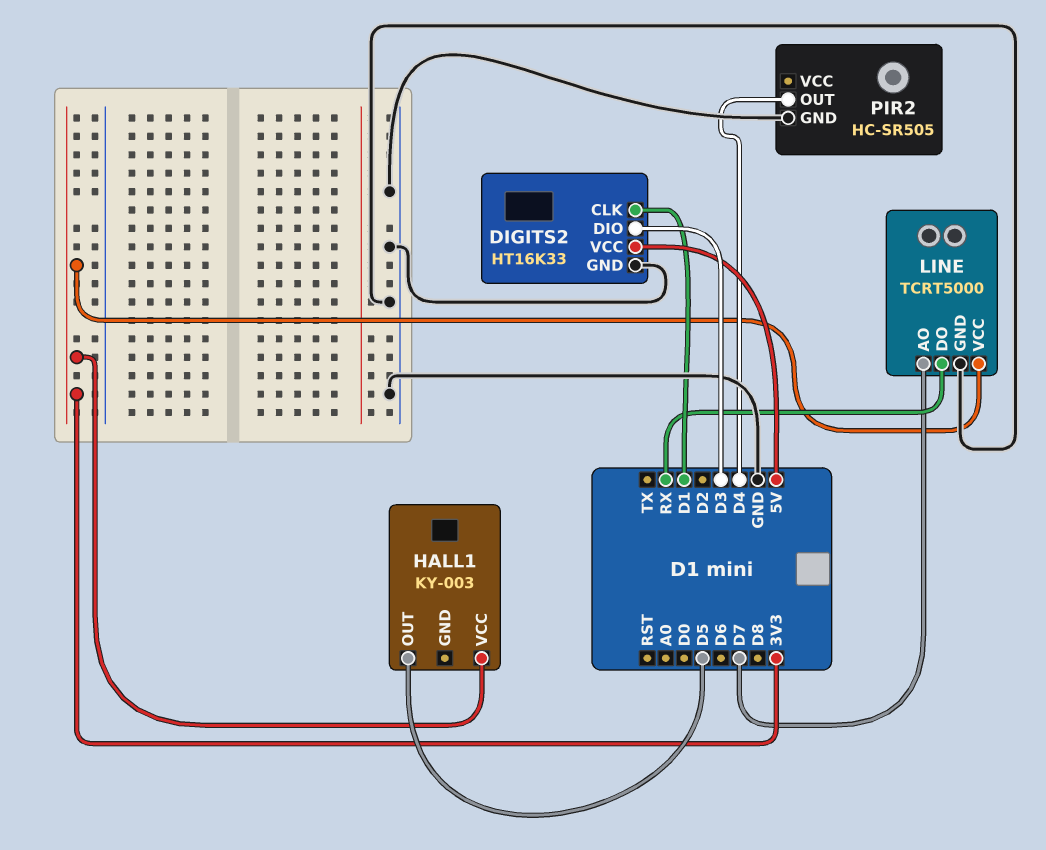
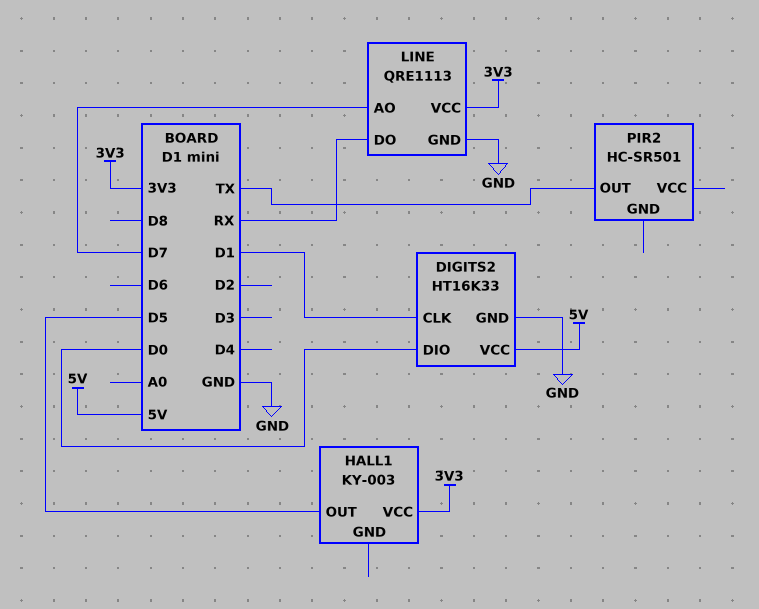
DIGITS2 pin DIO: D3 -> D0
LINE: TCRT5000 -> QRE1113
PIR2: HC-SR505 -> HC-SR501
PIR2 pin GND: GND -> none
PIR2 pin OUT: D4 -> TX

